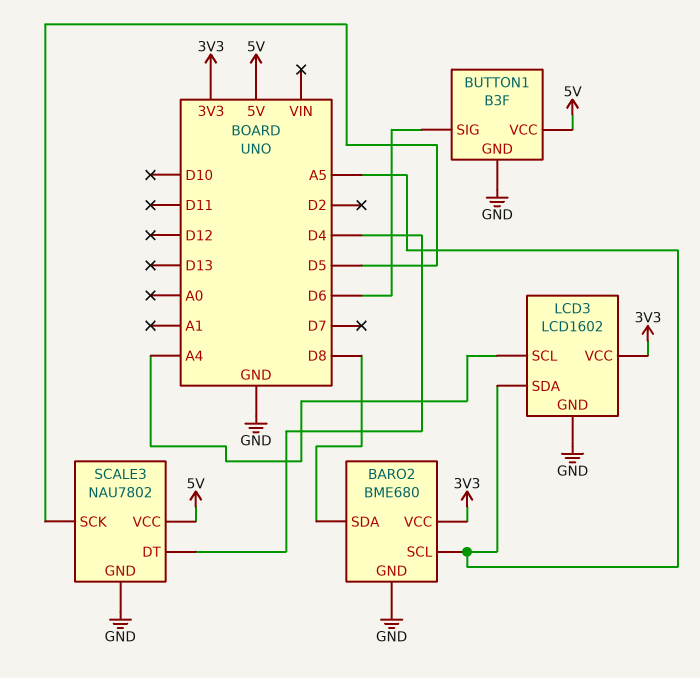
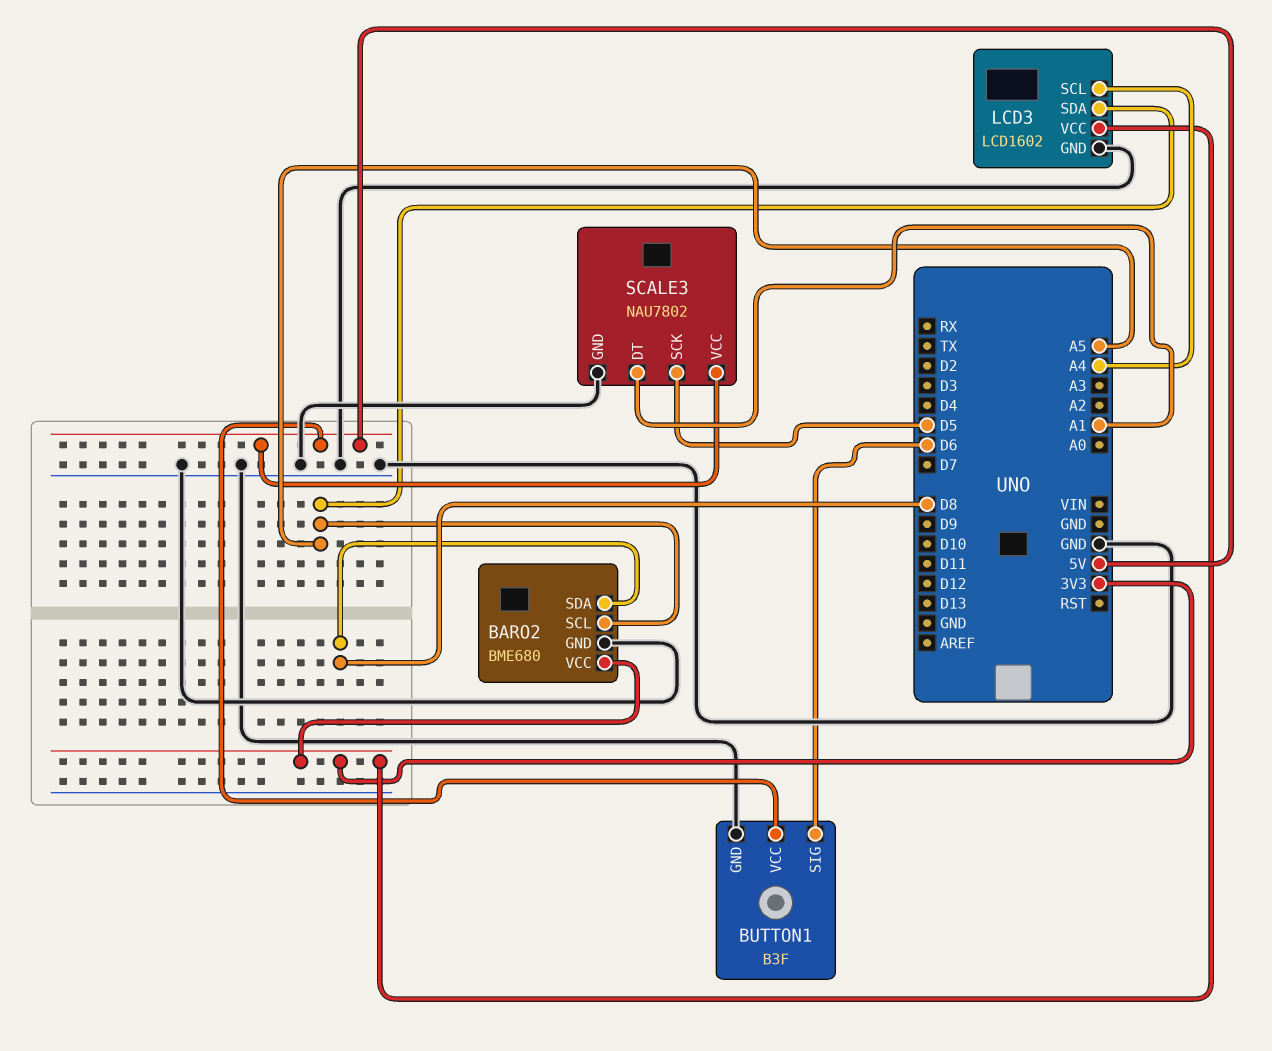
SCALE3 pin DT: D4 -> A1

